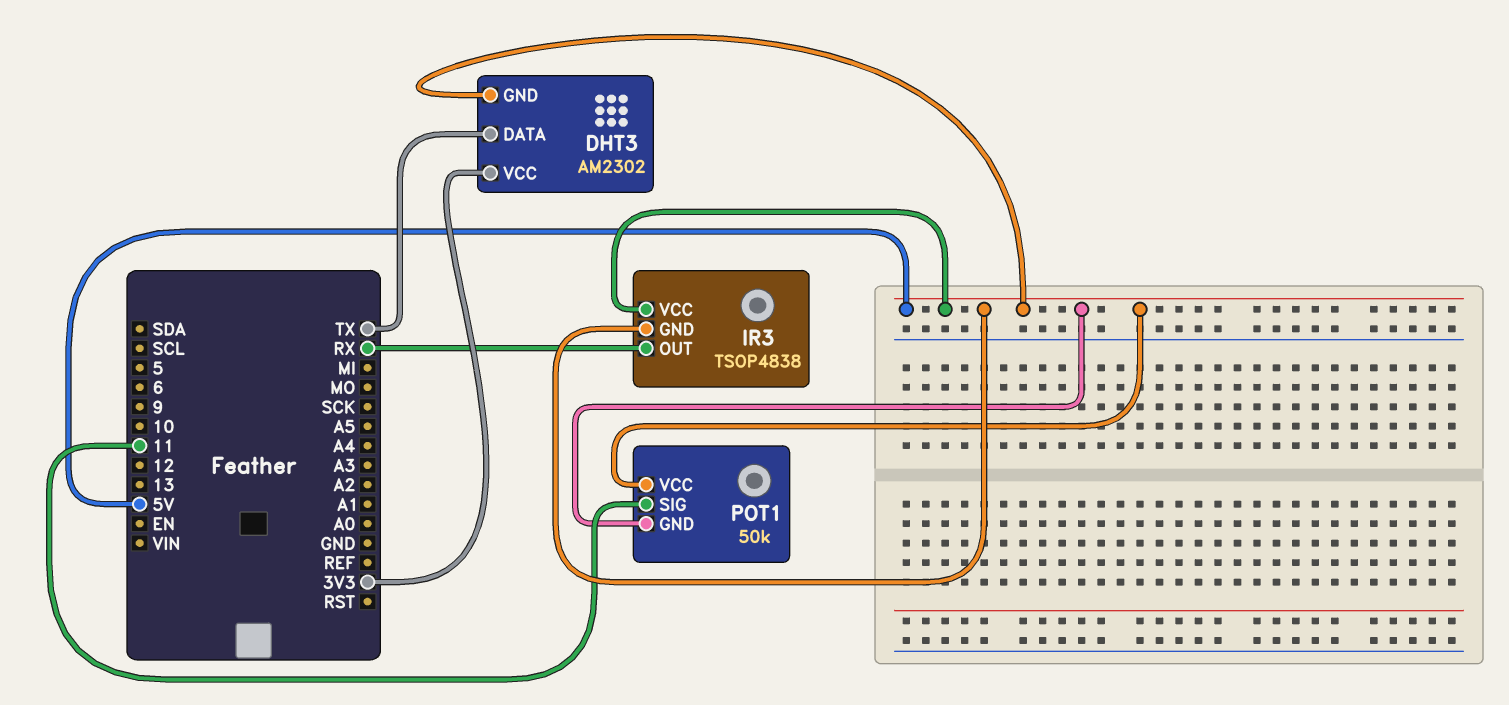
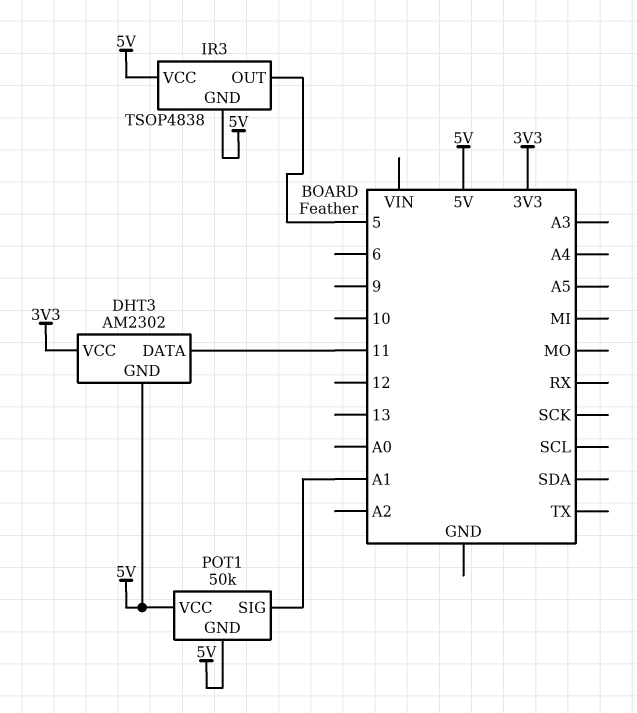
DHT3 pin DATA: TX -> 11
IR3 pin OUT: RX -> 5
POT1 pin SIG: 11 -> A1

